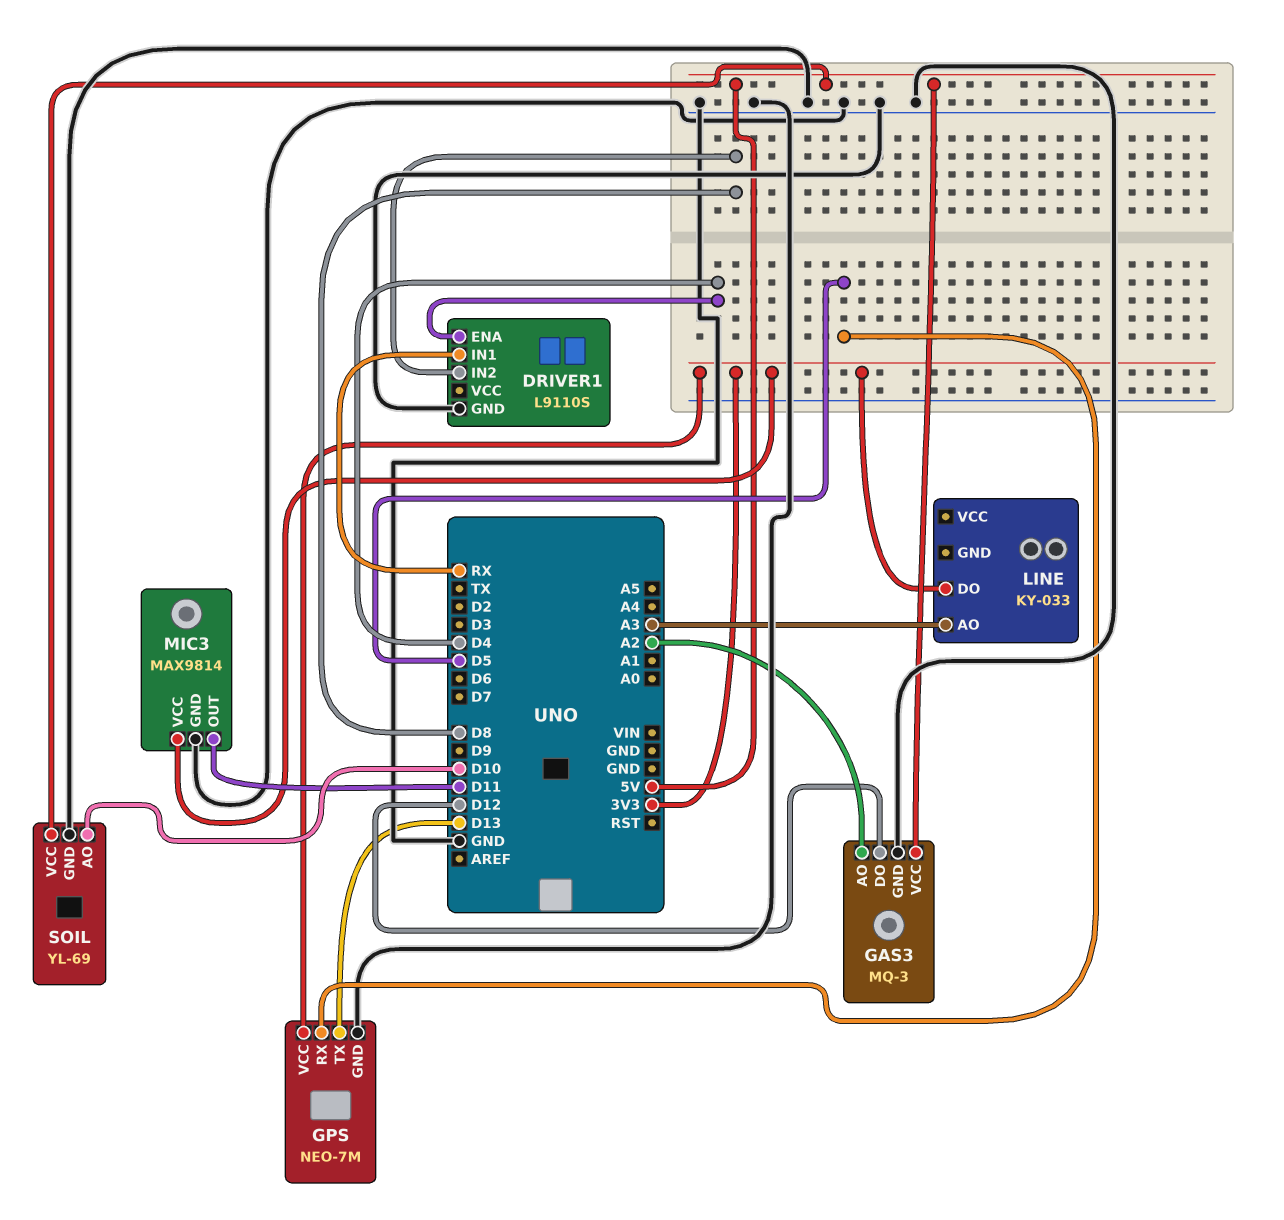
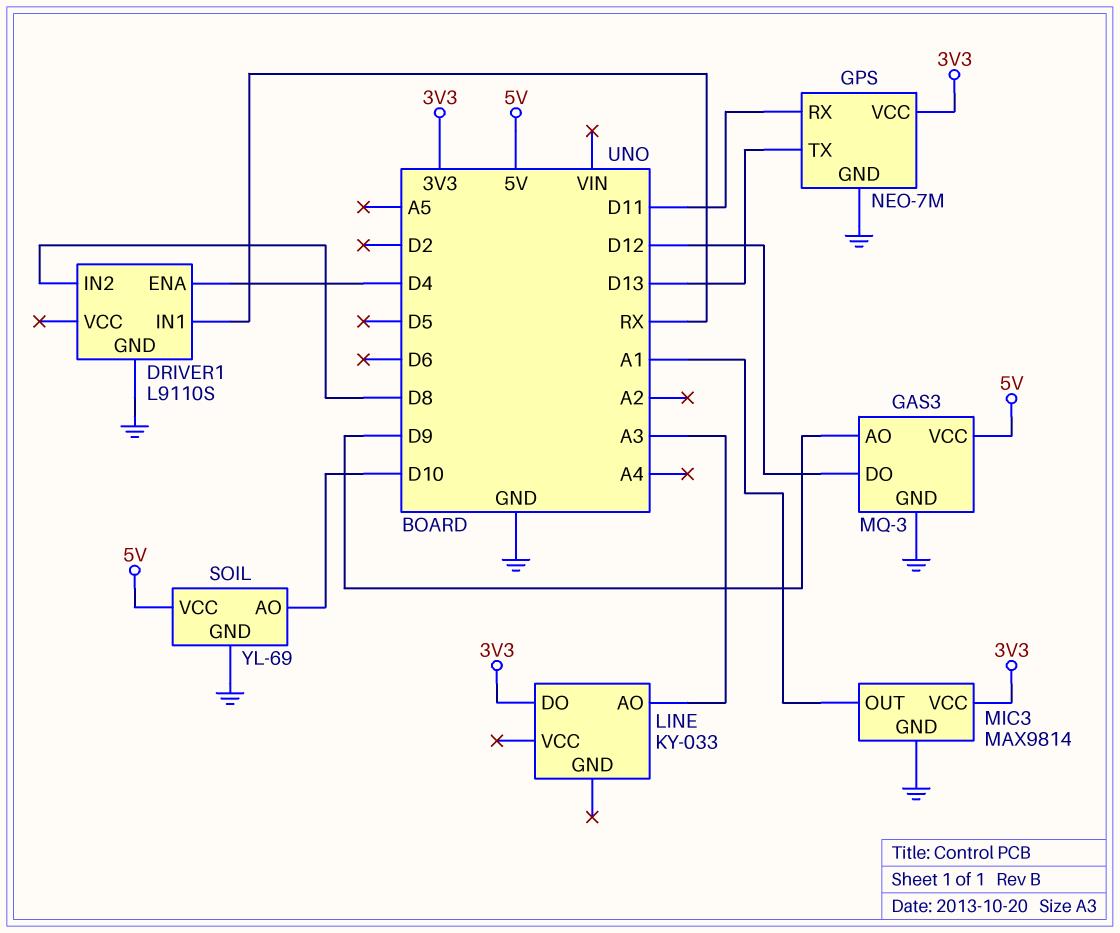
GAS3 pin AO: A2 -> D9
GPS pin RX: D5 -> D11
MIC3 pin OUT: D11 -> A1

